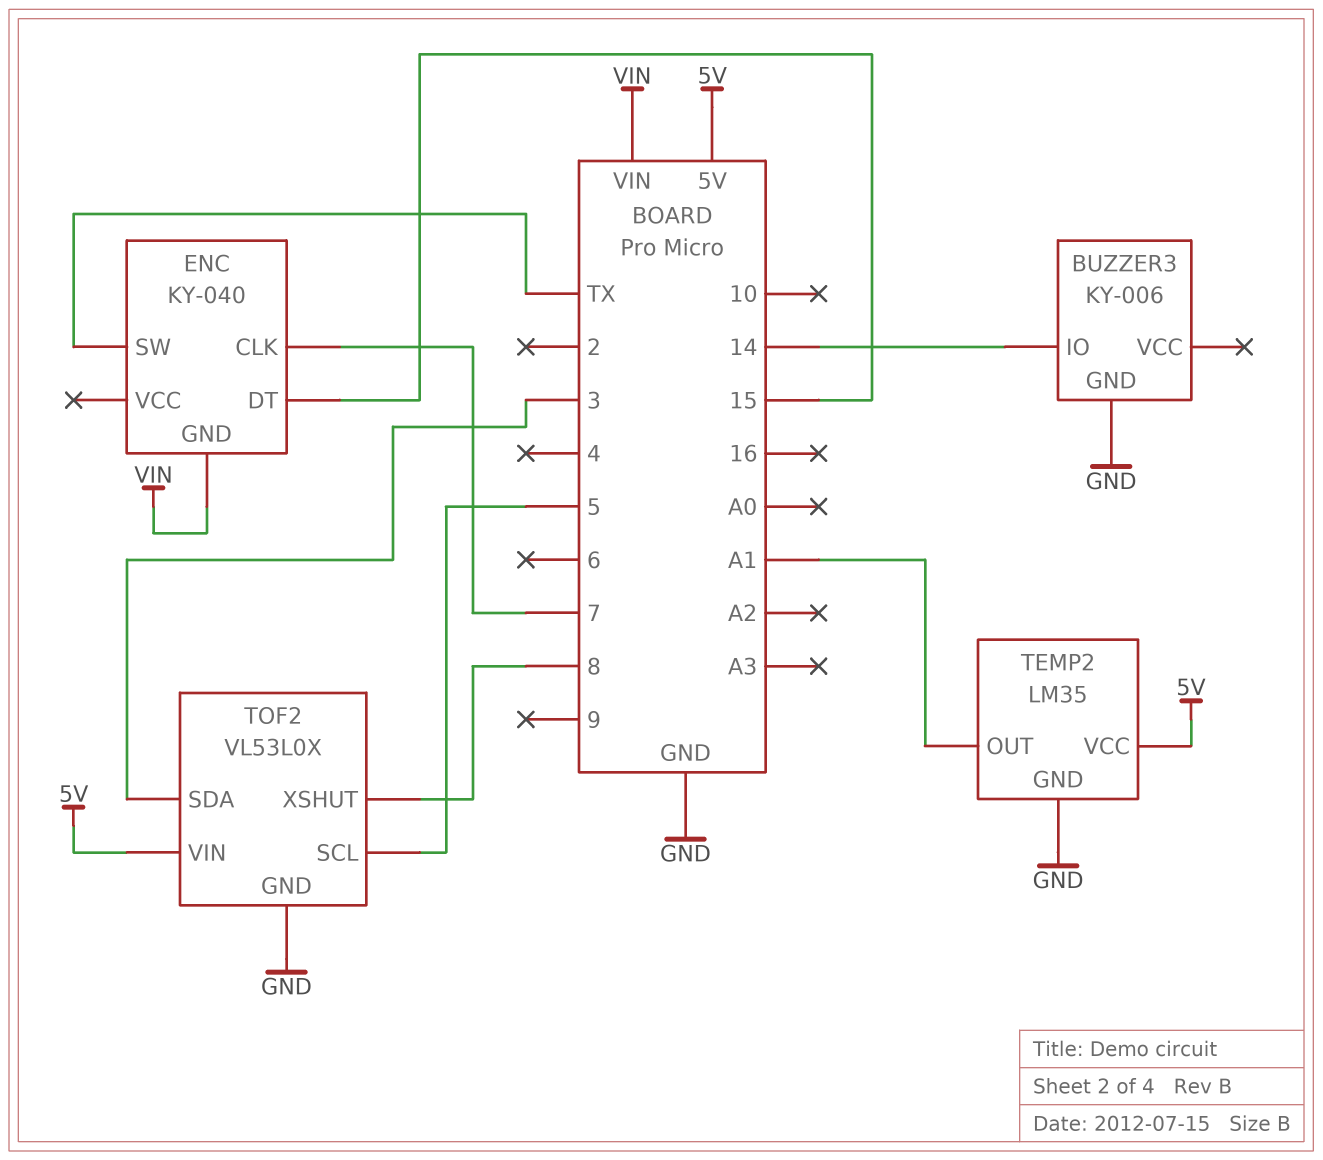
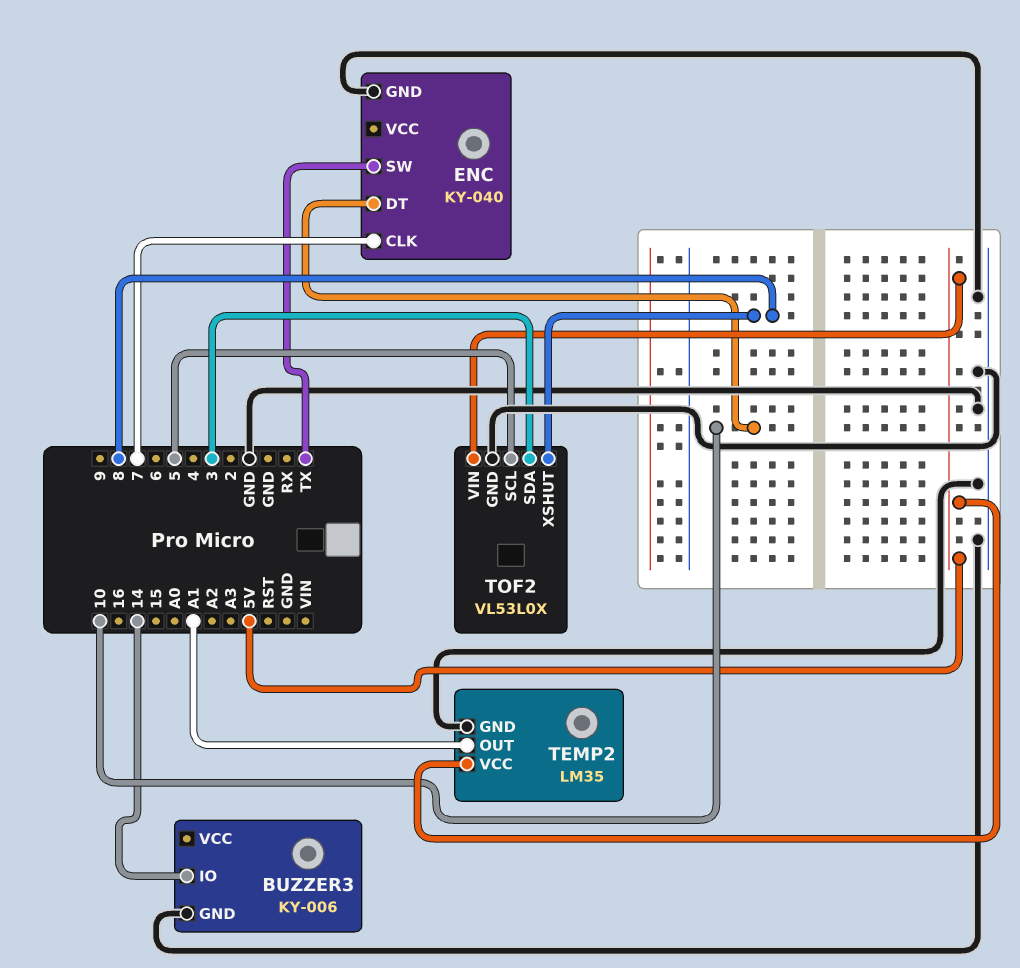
ENC pin DT: 15 -> 10
ENC pin GND: VIN -> GND

